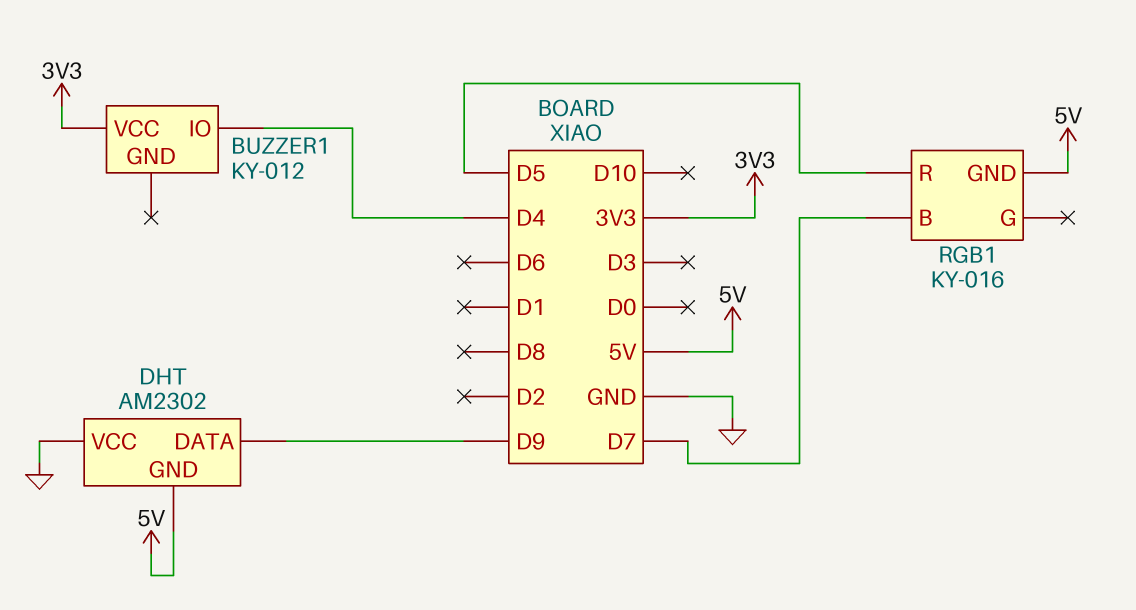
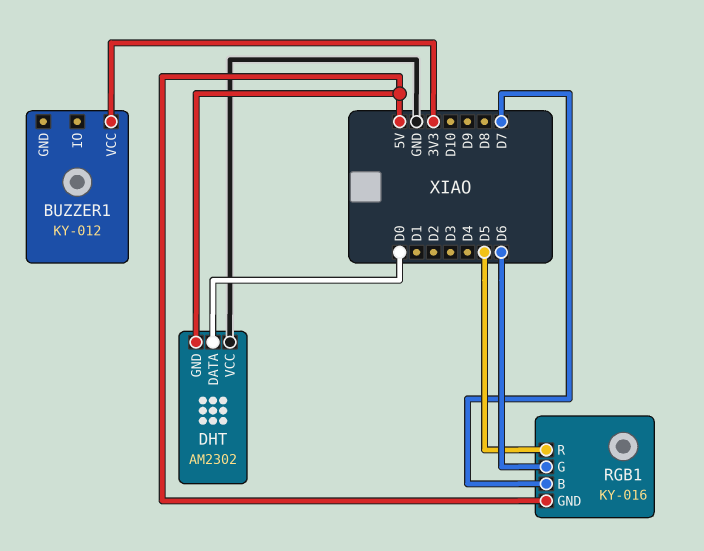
BUZZER1 pin IO: D4 -> none
DHT pin DATA: D9 -> D0
RGB1 pin G: none -> D6

